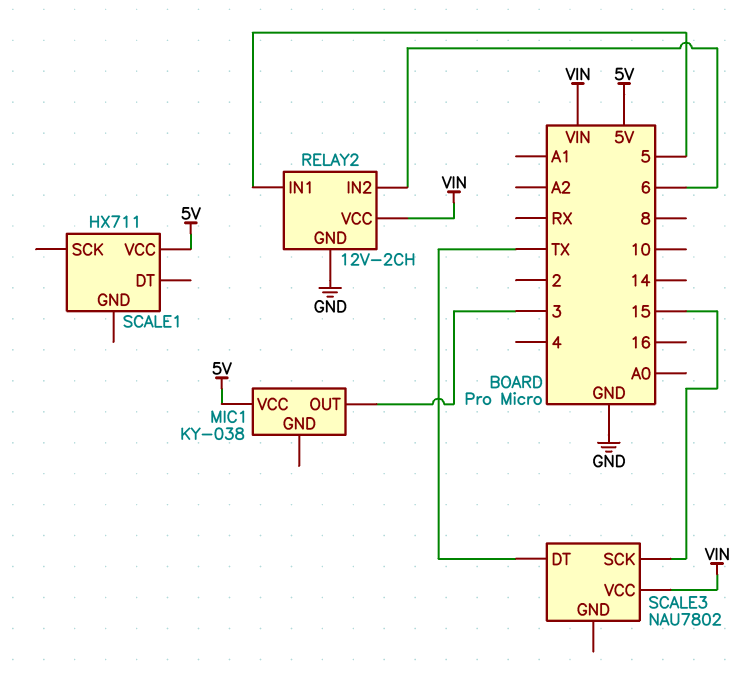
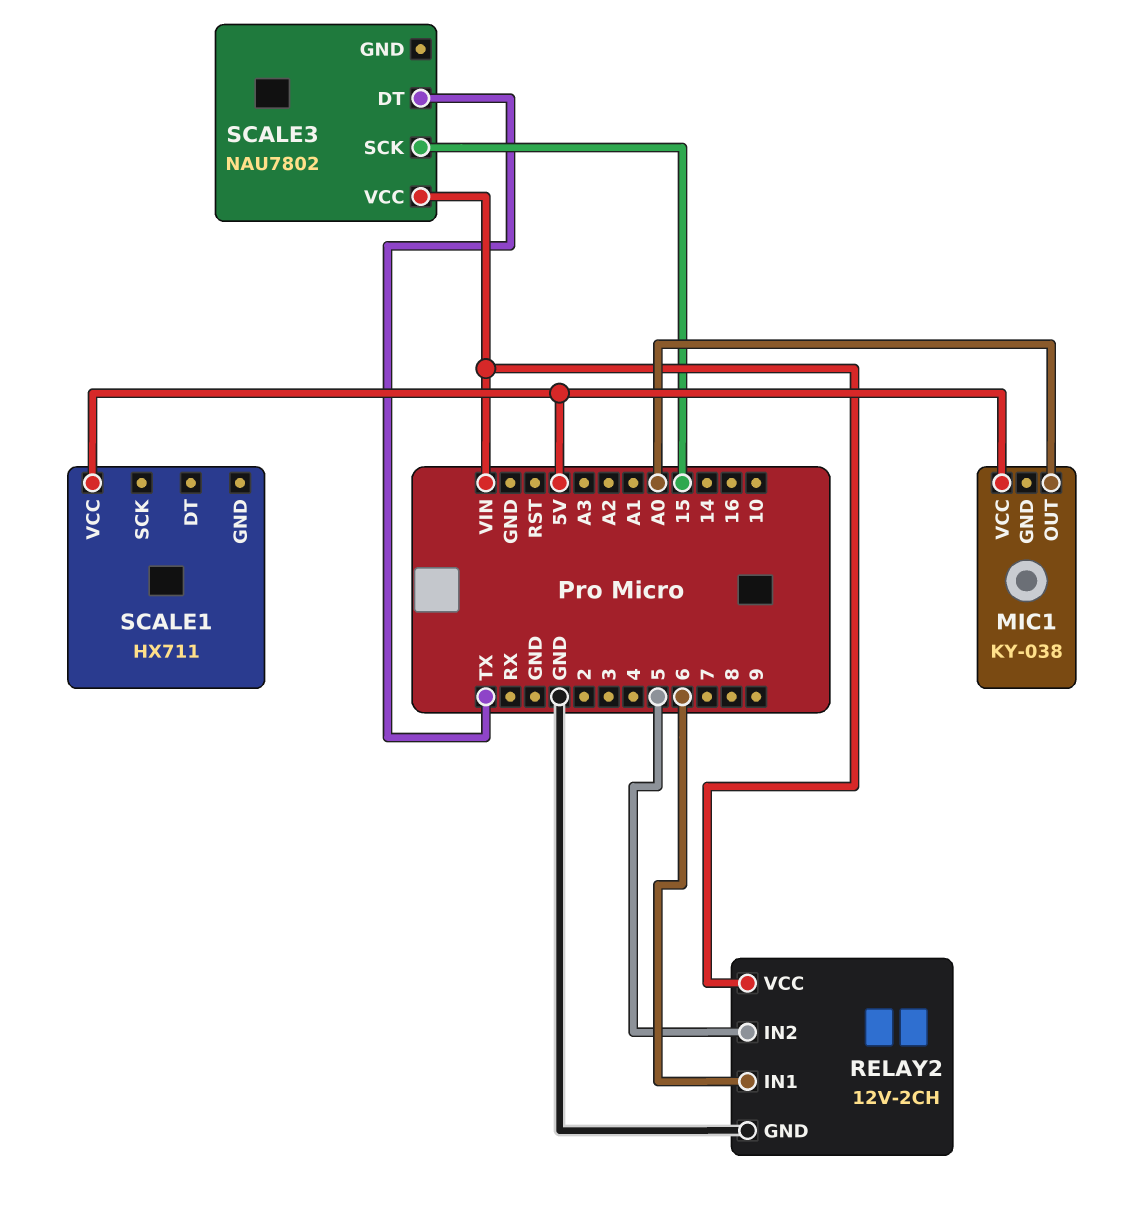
MIC1 pin OUT: 3 -> A0
RELAY2 pin IN1: 5 -> 6
RELAY2 pin IN2: 6 -> 5

